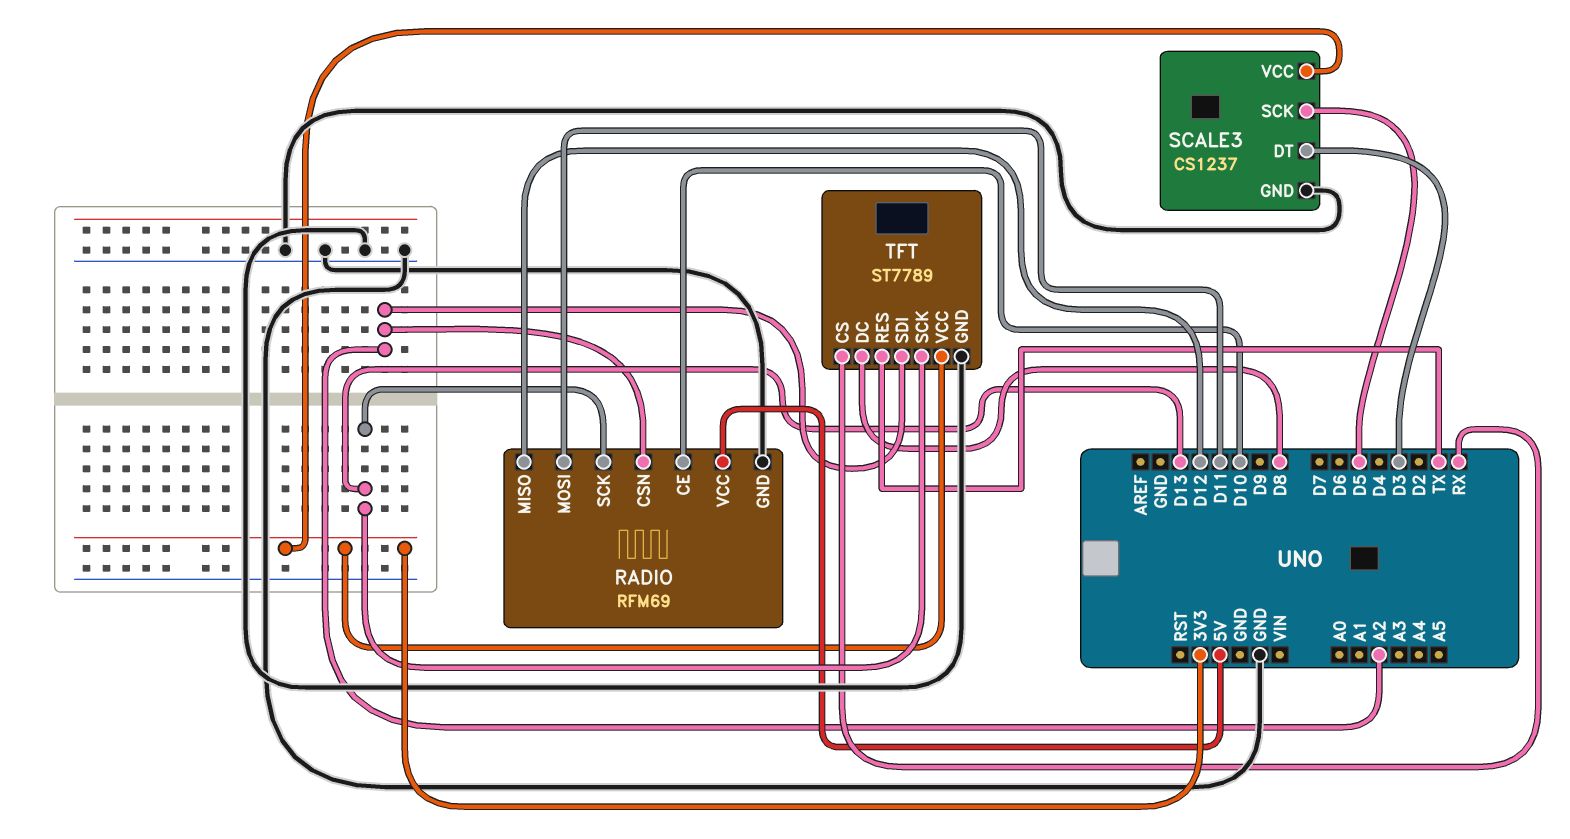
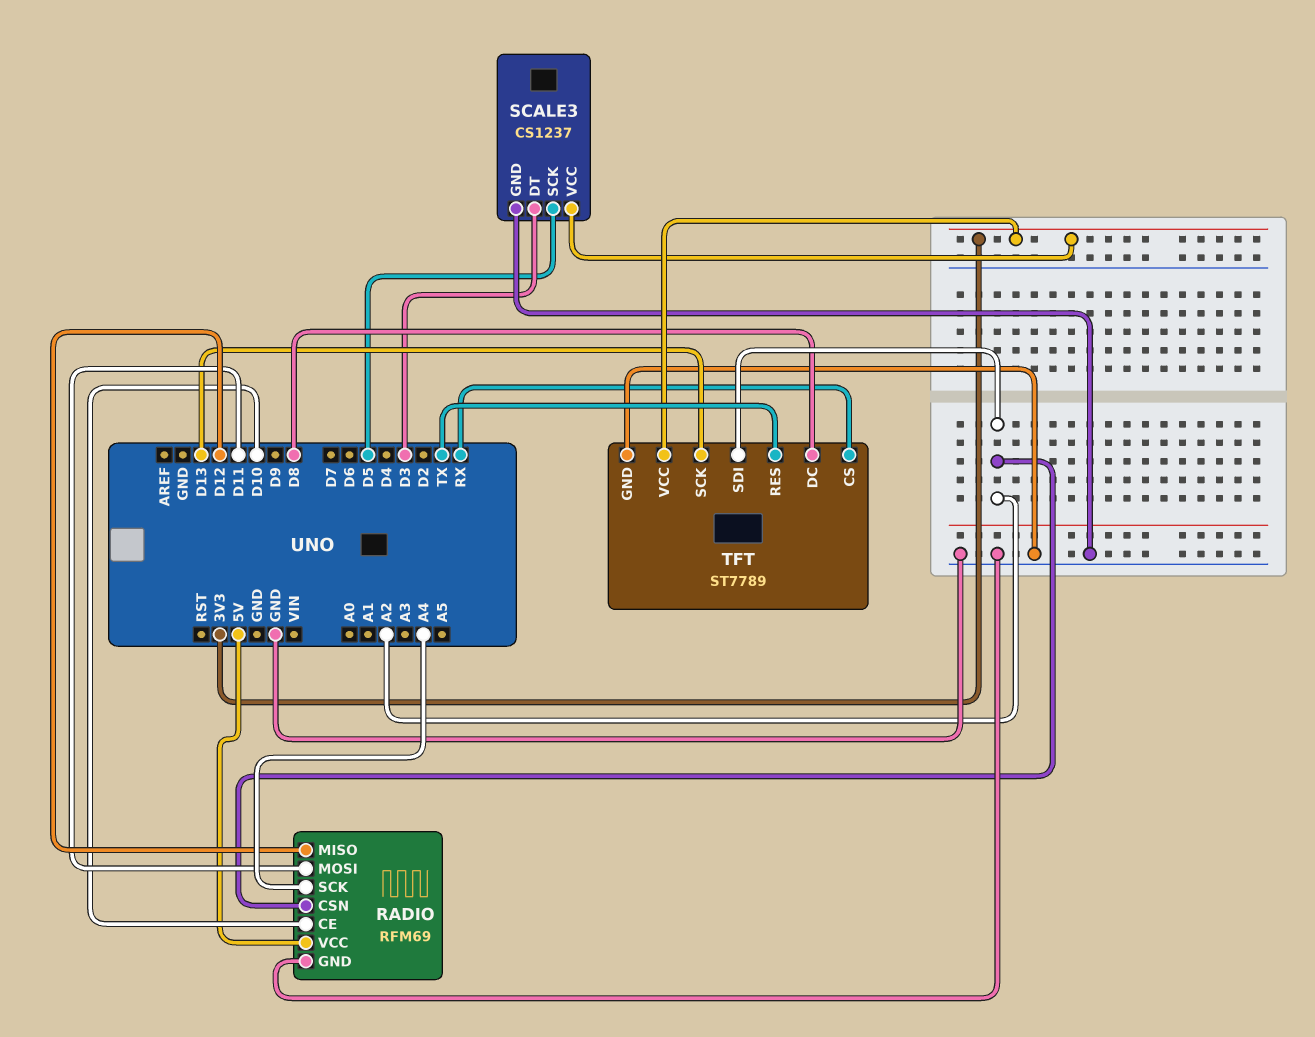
RADIO pin SCK: D13 -> A4

